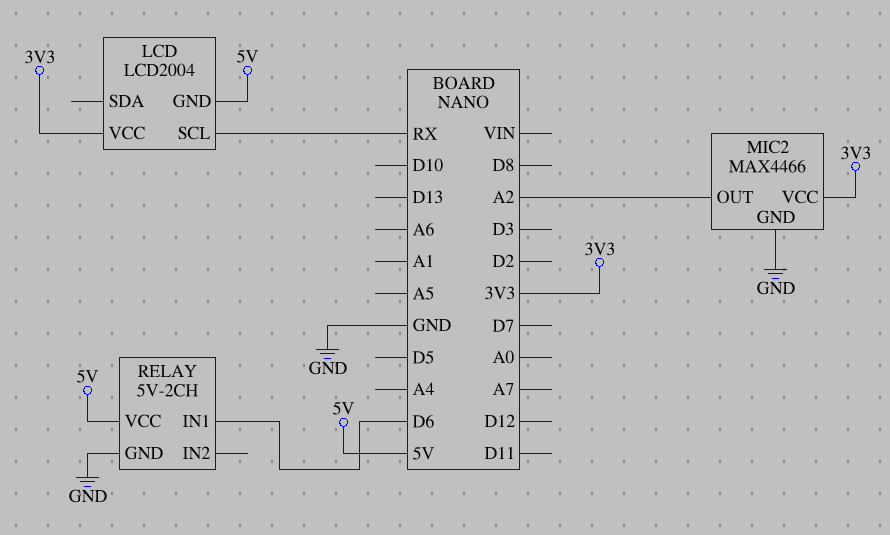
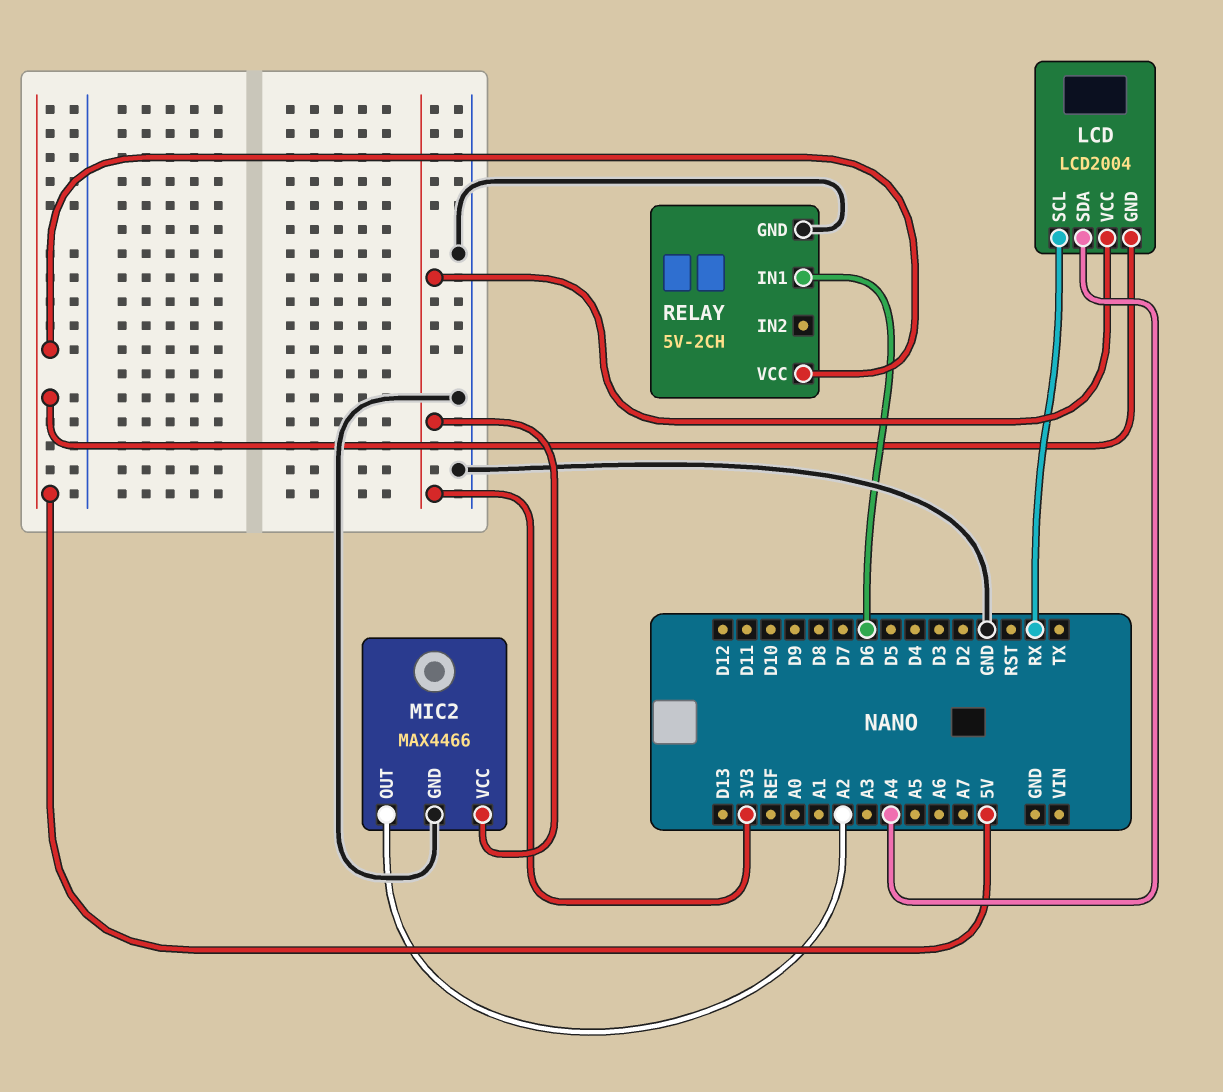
LCD pin SDA: none -> A4

